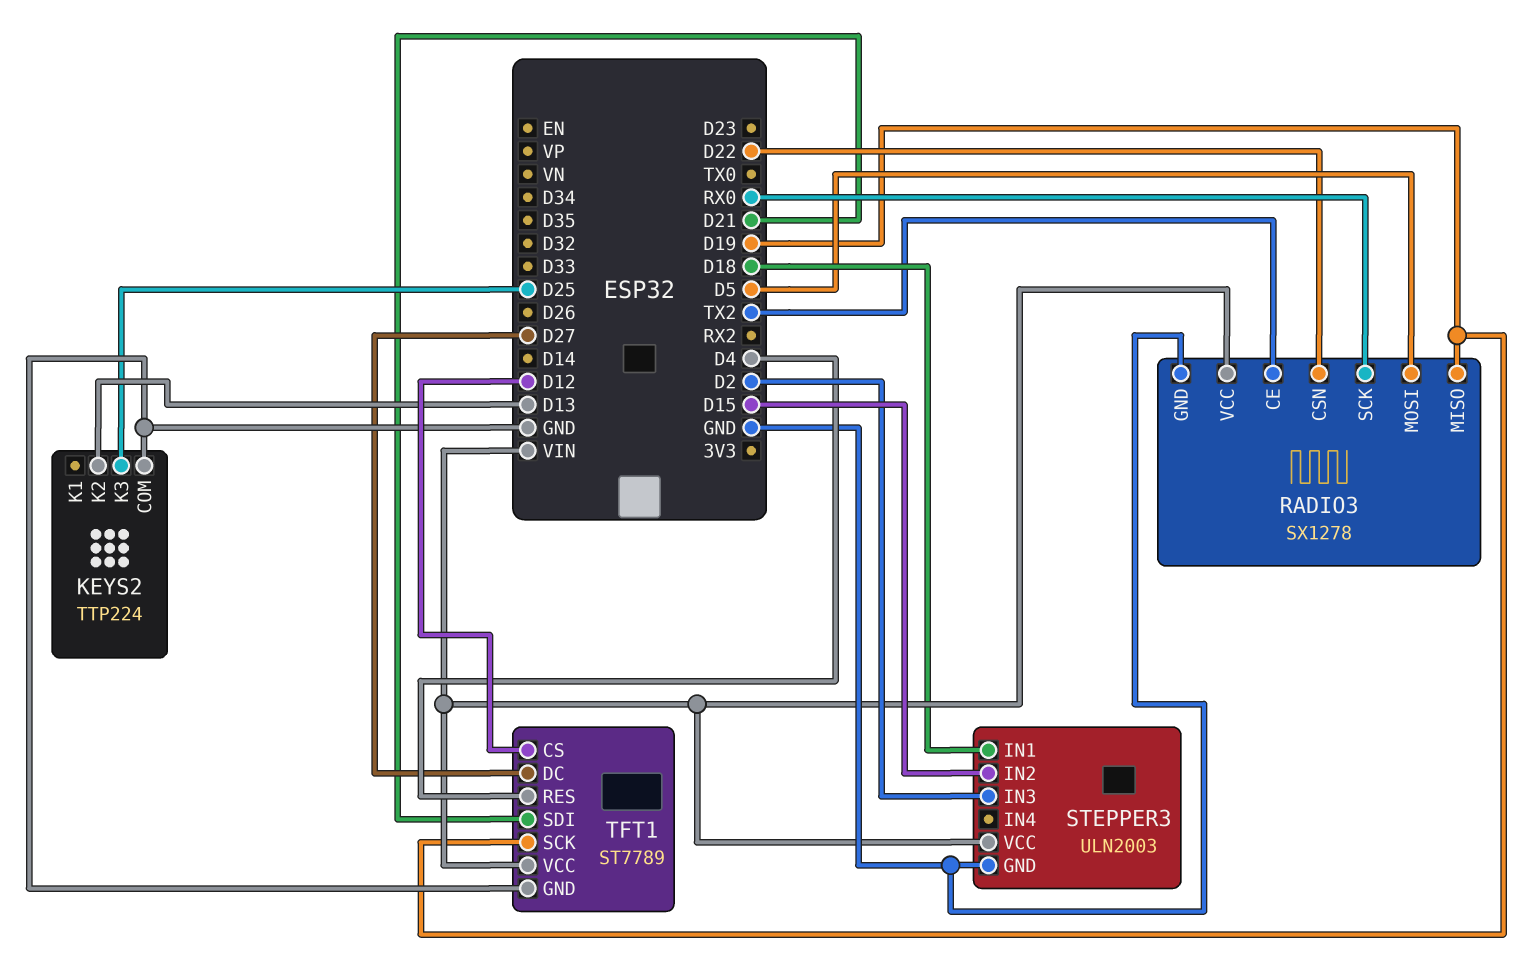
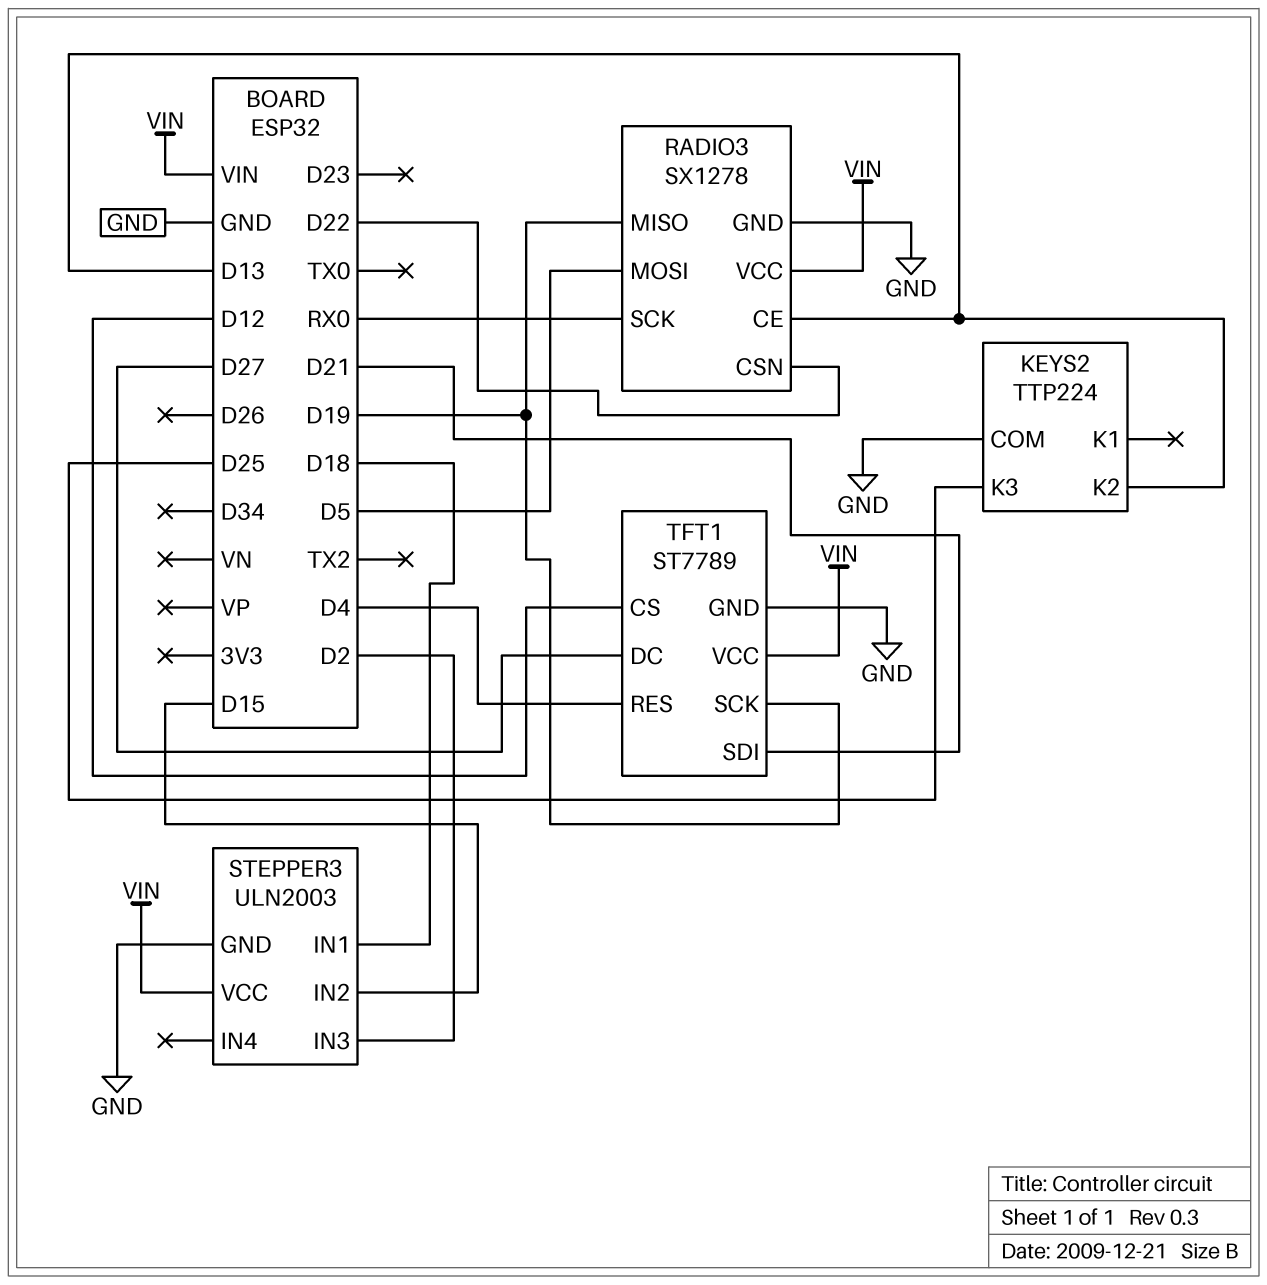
RADIO3 pin CE: TX2 -> D13

